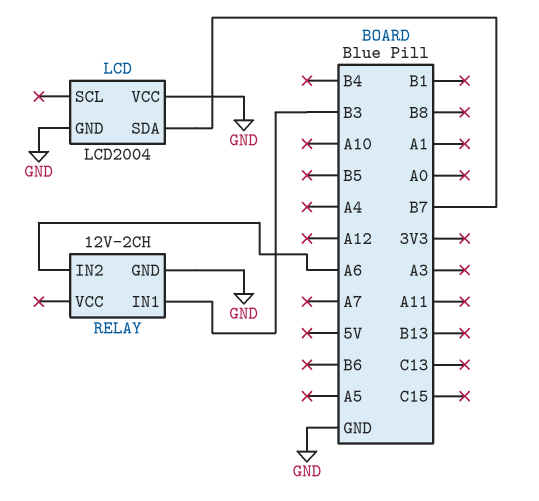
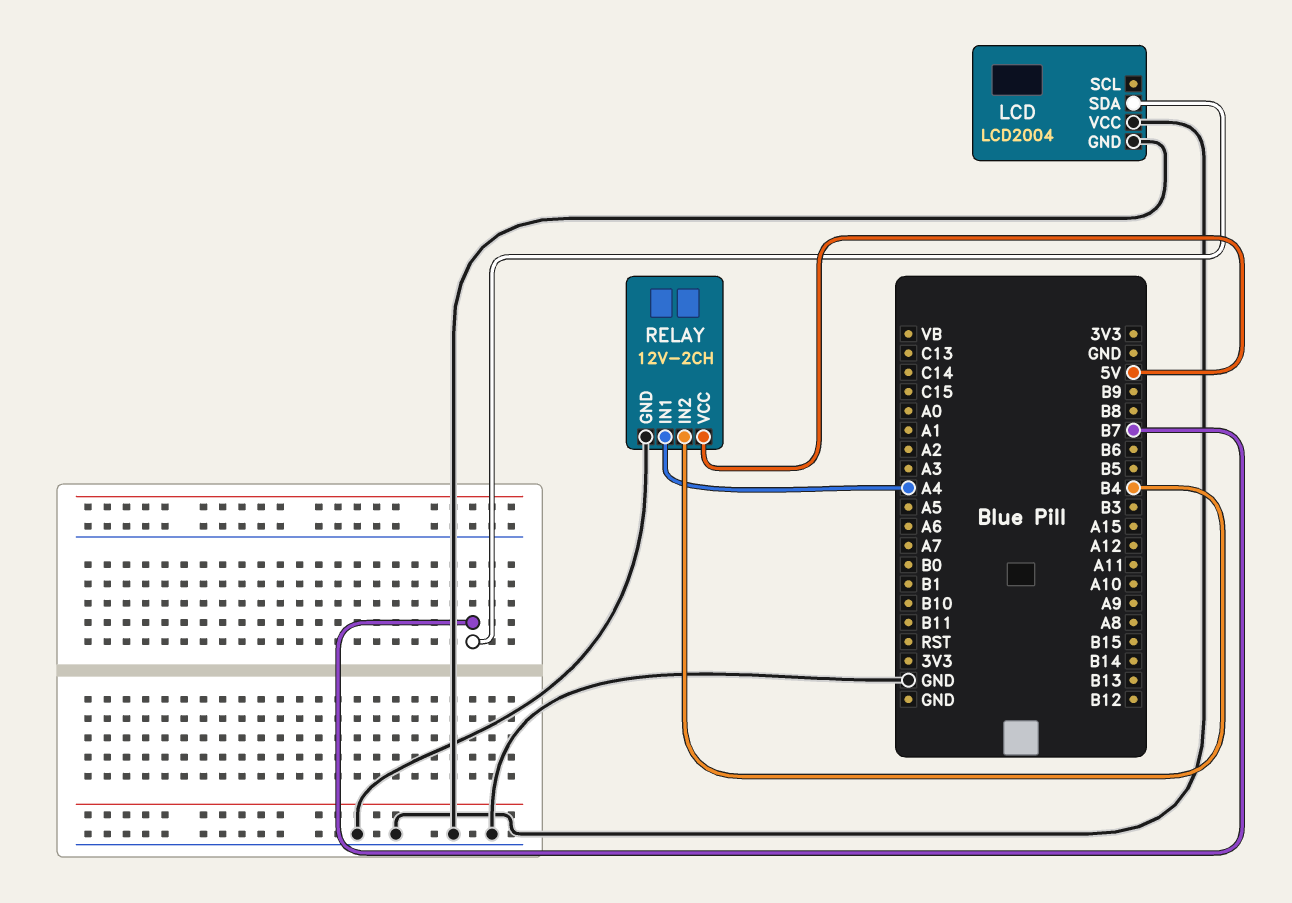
RELAY pin IN1: B3 -> A4
RELAY pin IN2: A6 -> B4
RELAY pin VCC: none -> 5V

